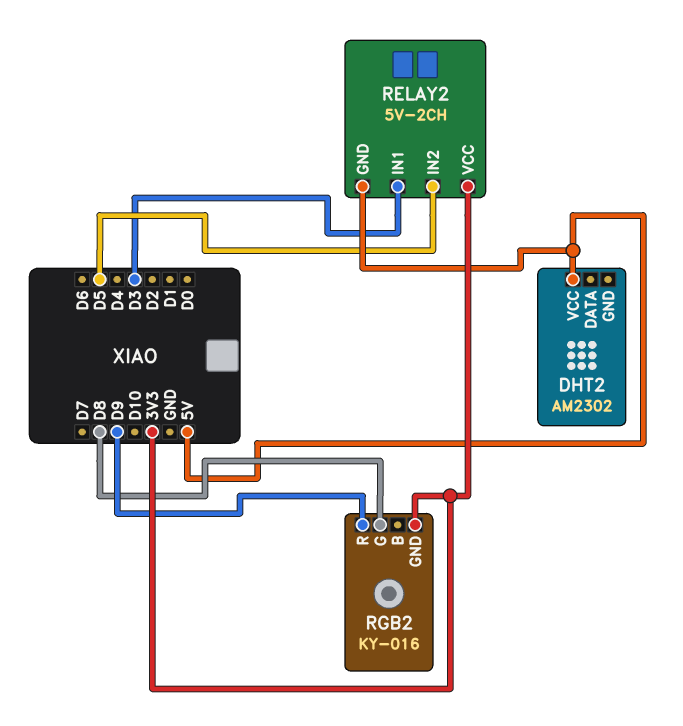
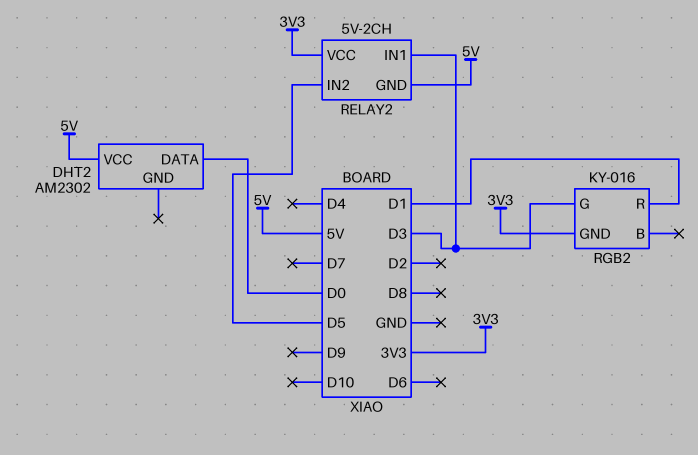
DHT2 pin DATA: none -> D0
RGB2 pin G: D8 -> D3
RGB2 pin R: D9 -> D1

